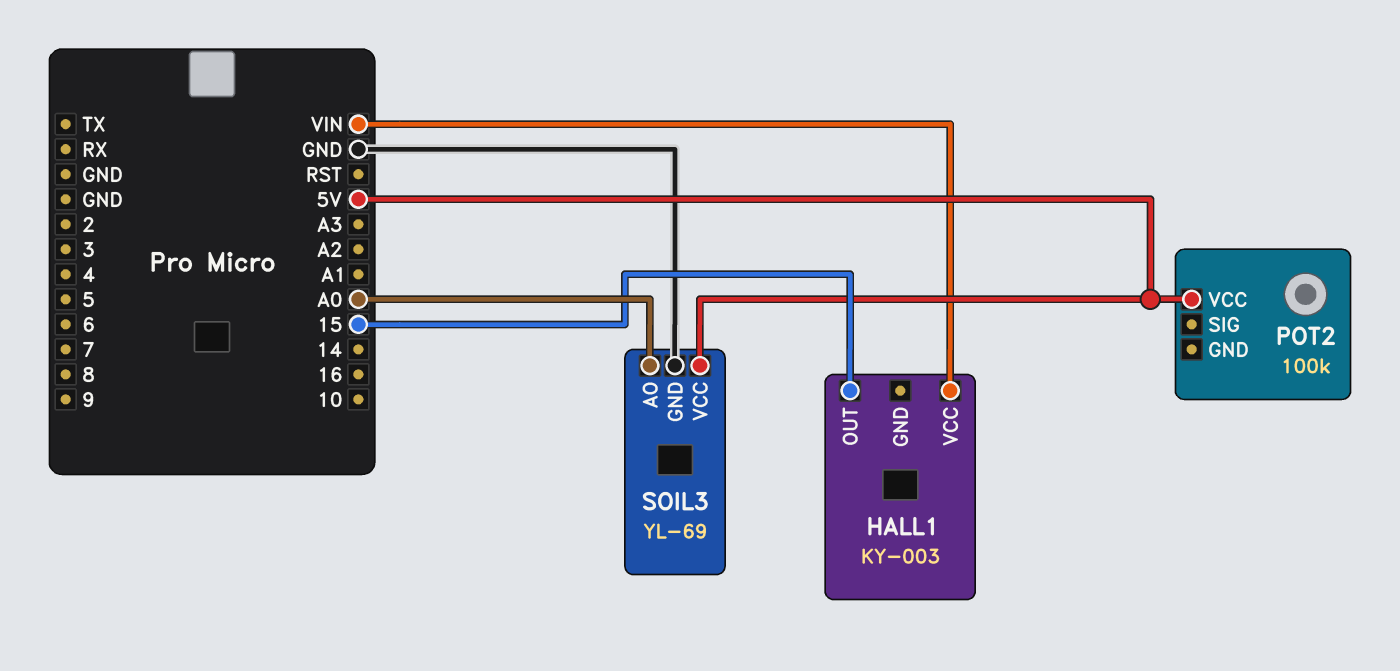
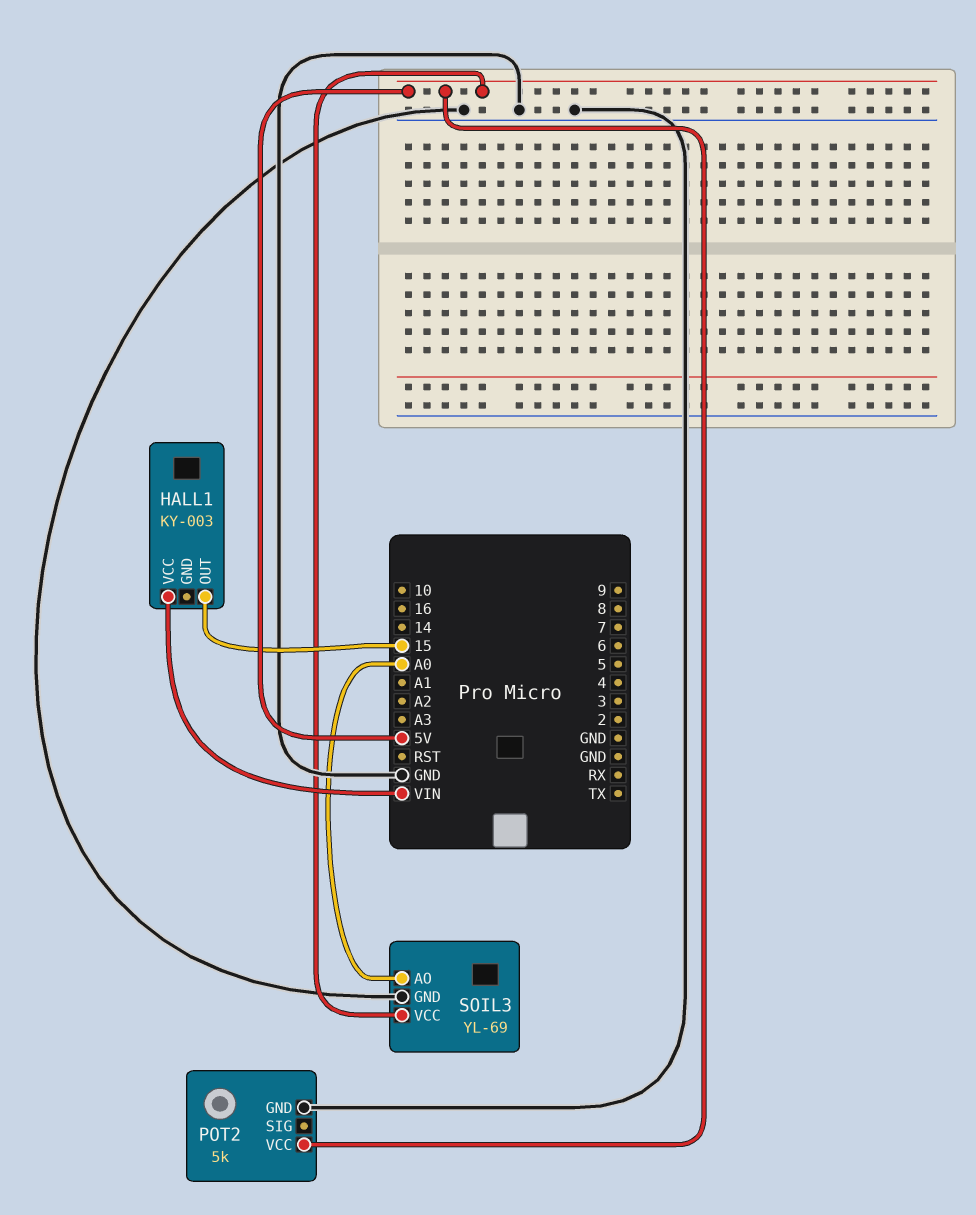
POT2: 100k -> 5k
POT2 pin GND: none -> GND

